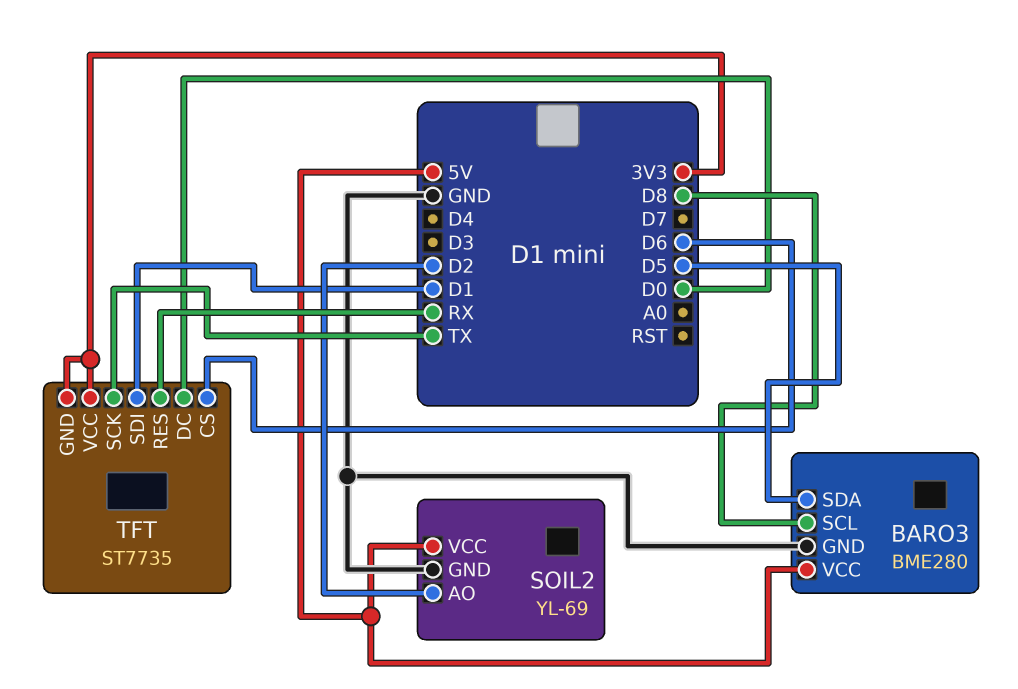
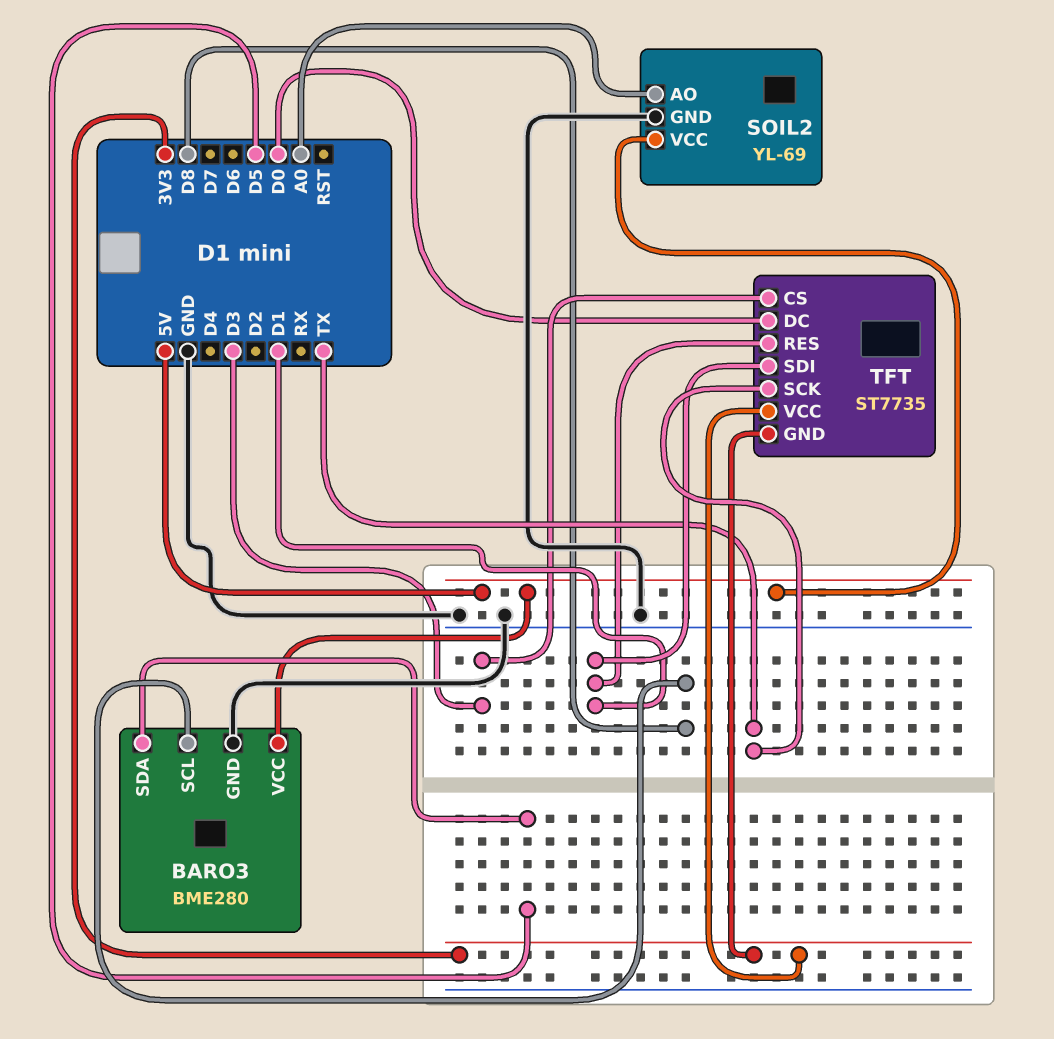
SOIL2 pin AO: D2 -> A0
TFT pin CS: D6 -> D3
TFT pin RES: RX -> D1

